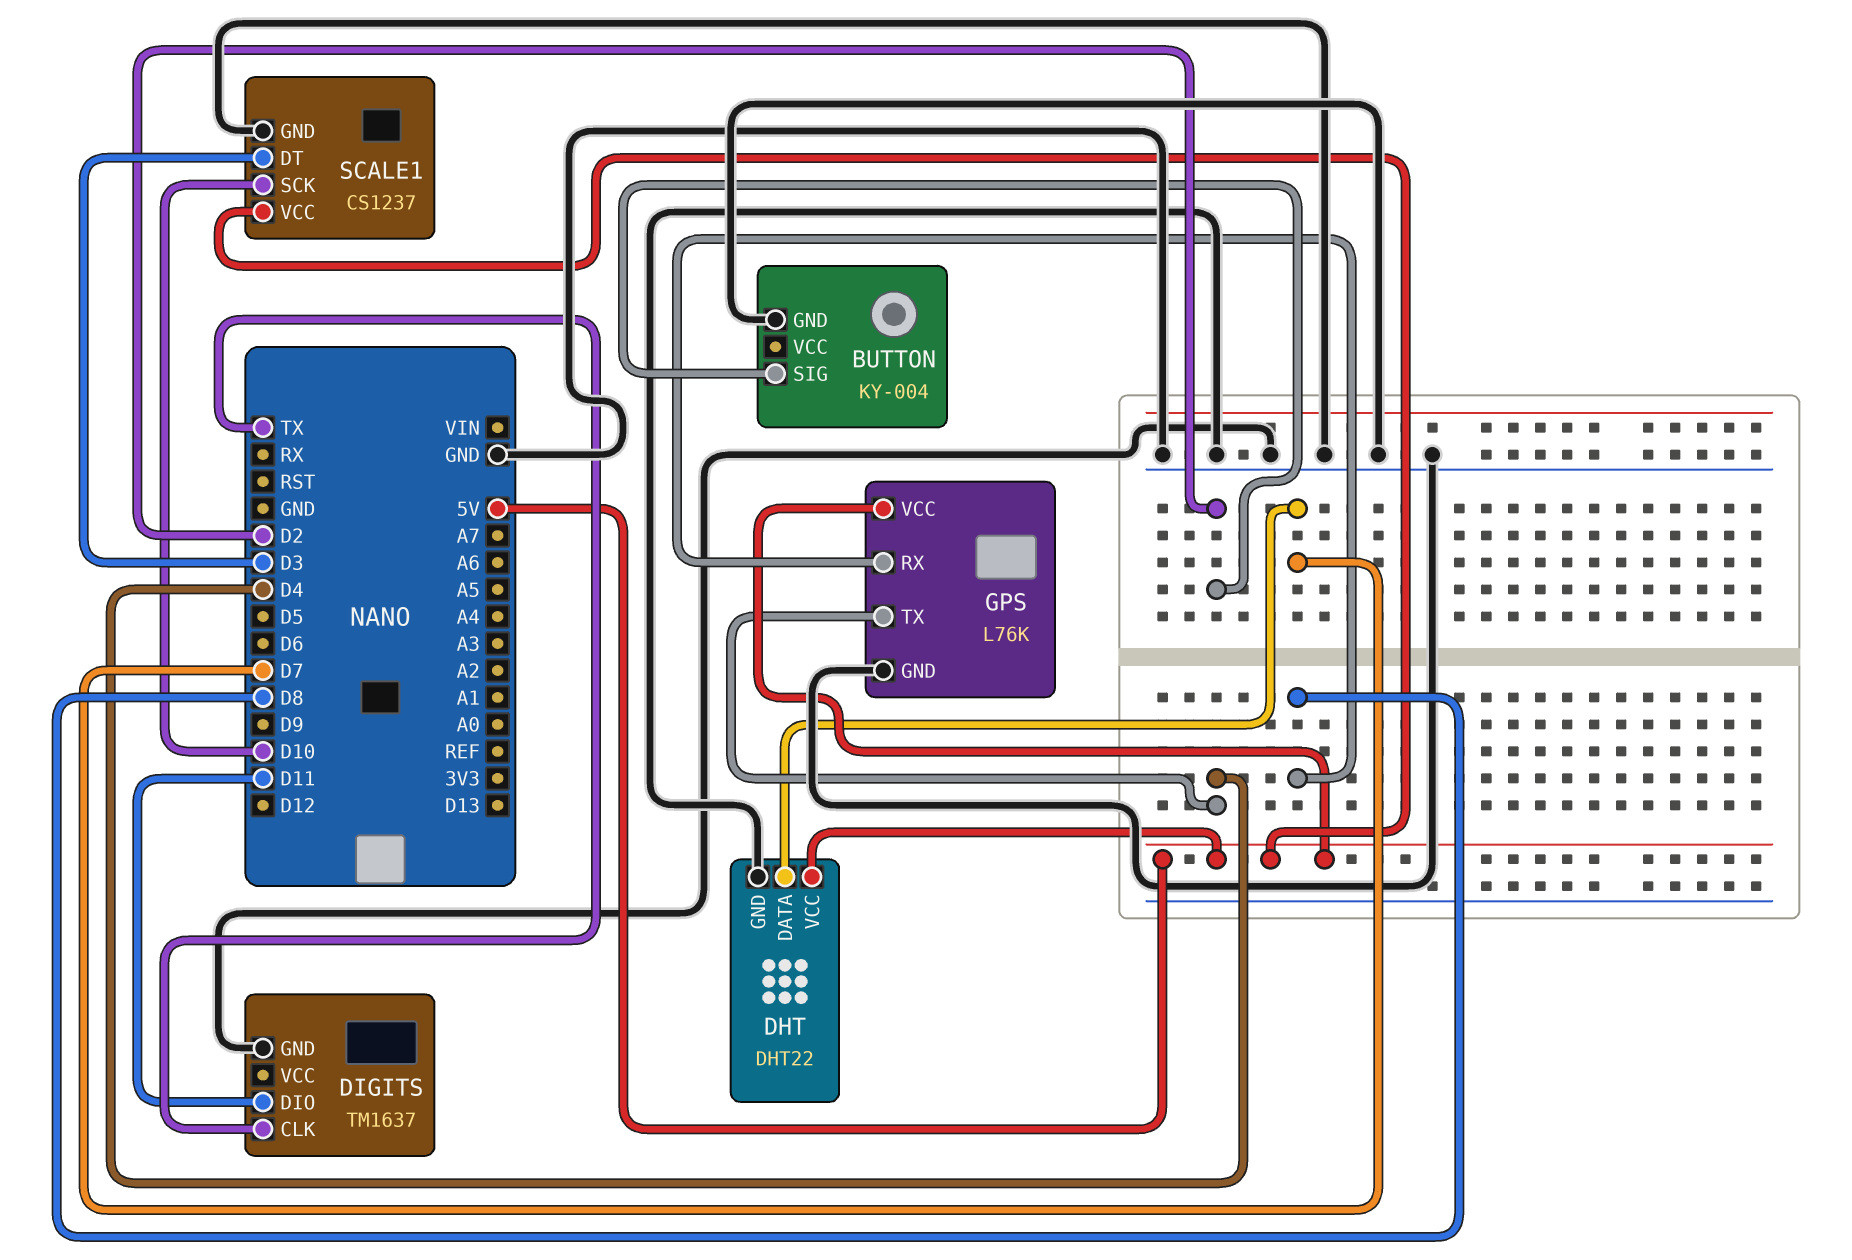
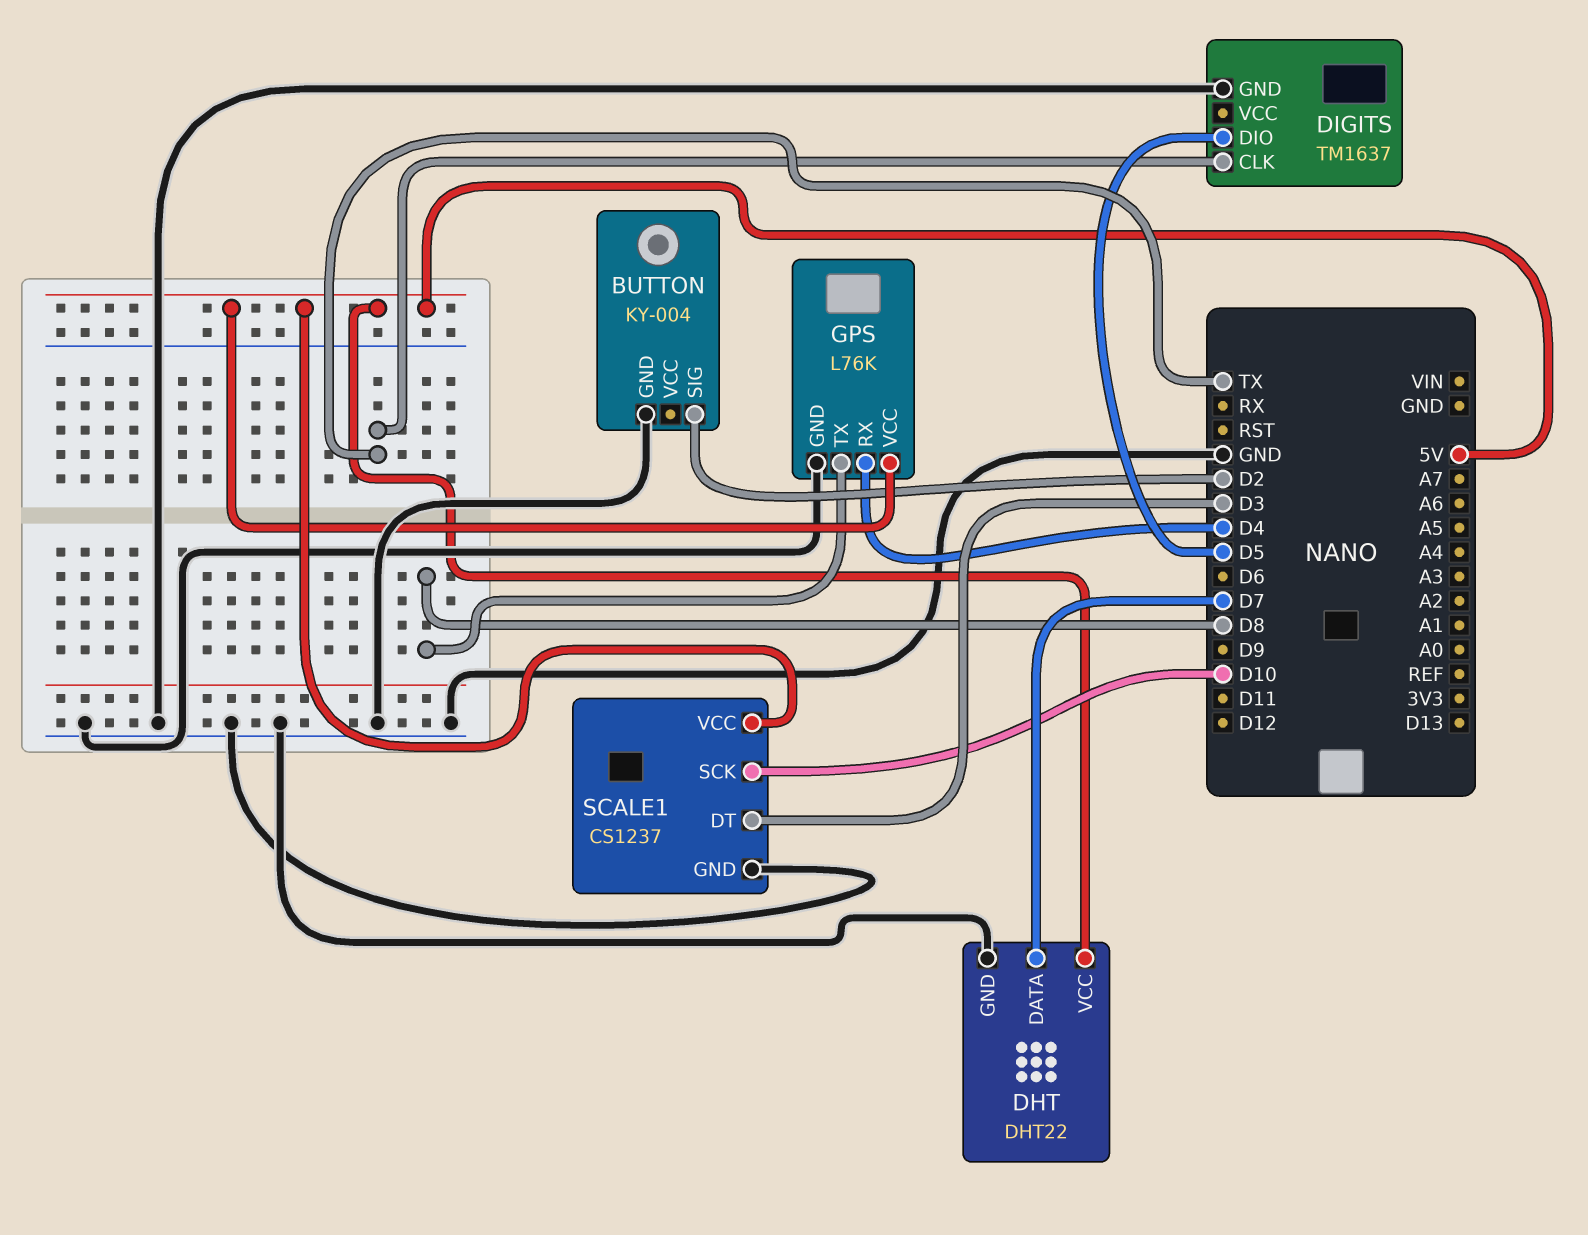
DIGITS pin DIO: D11 -> D5
GPS pin RX: D8 -> D4
GPS pin TX: D4 -> D8

